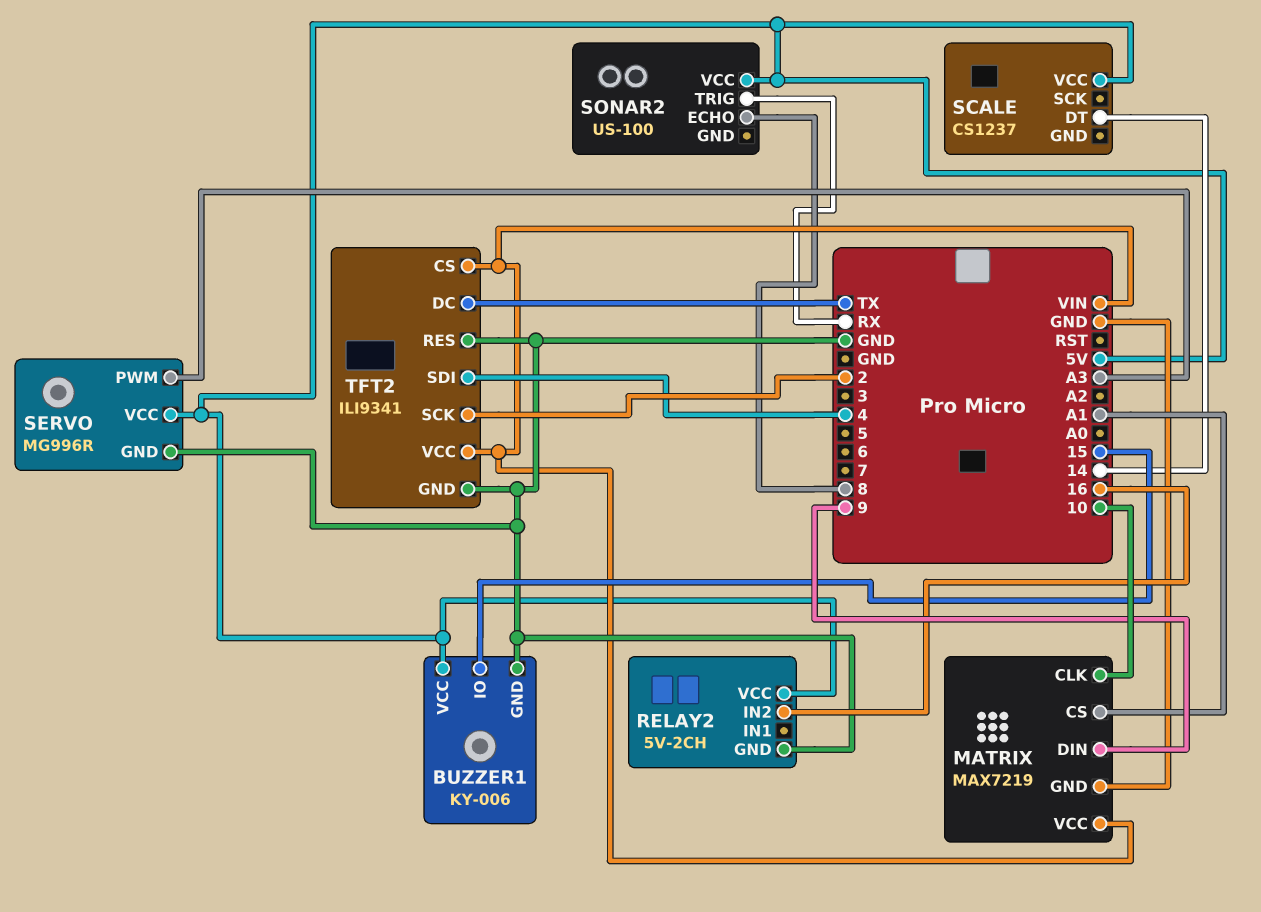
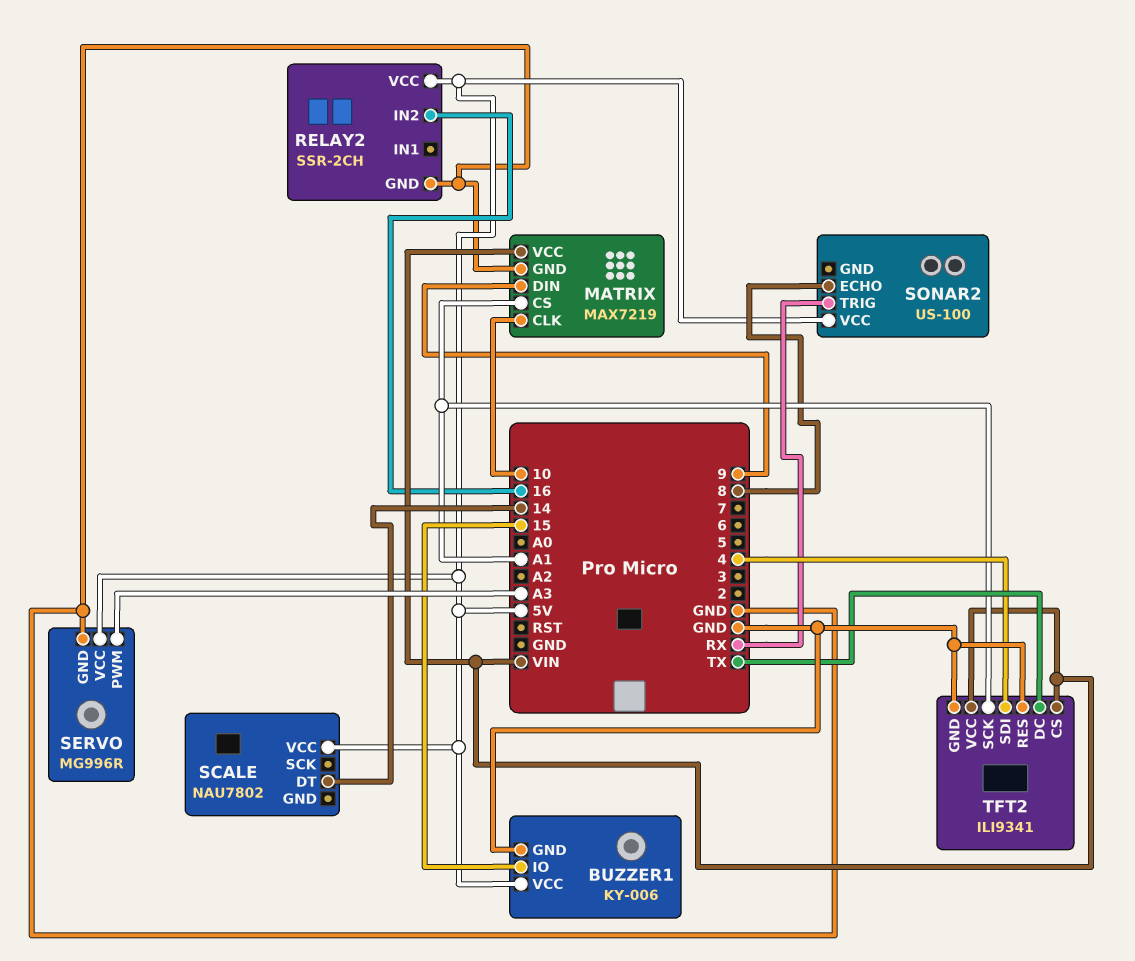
RELAY2: 5V-2CH -> SSR-2CH
SCALE: CS1237 -> NAU7802
TFT2 pin SCK: 2 -> A1

